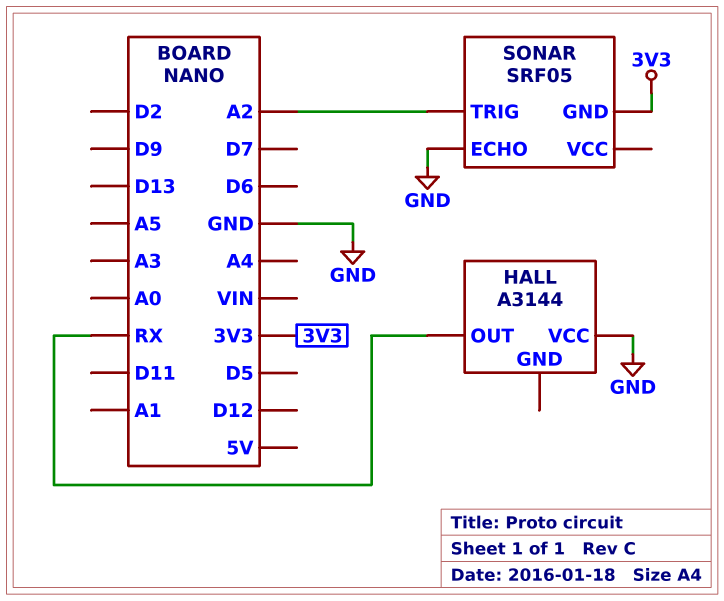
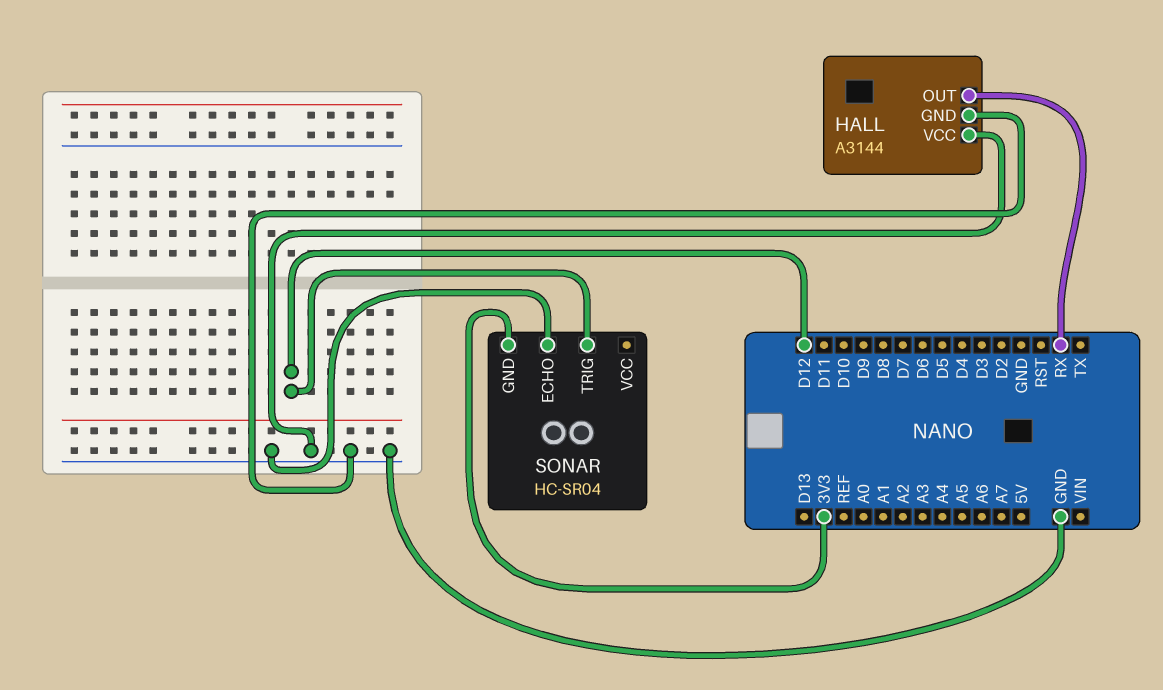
HALL pin GND: none -> GND
SONAR: SRF05 -> HC-SR04
SONAR pin TRIG: A2 -> D12

